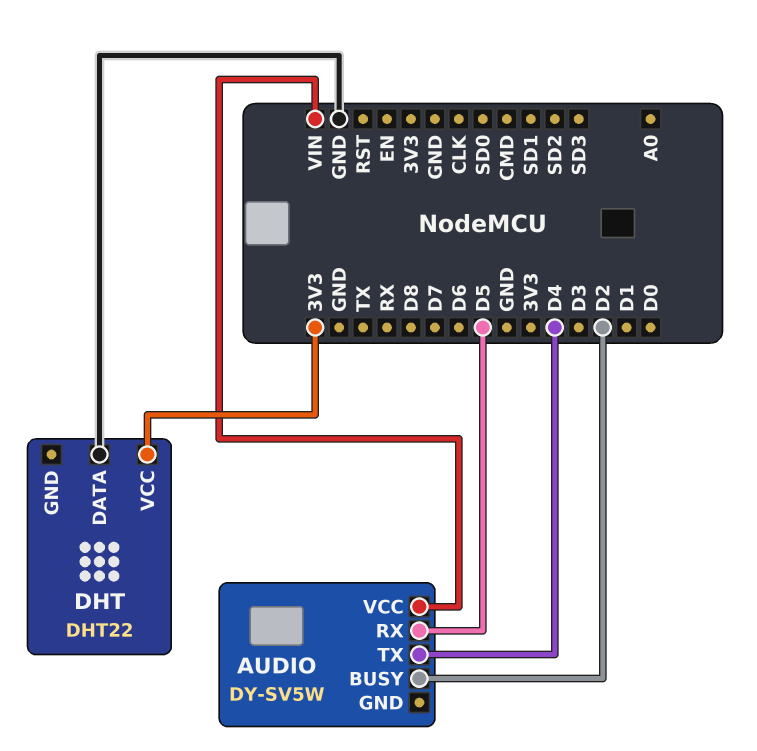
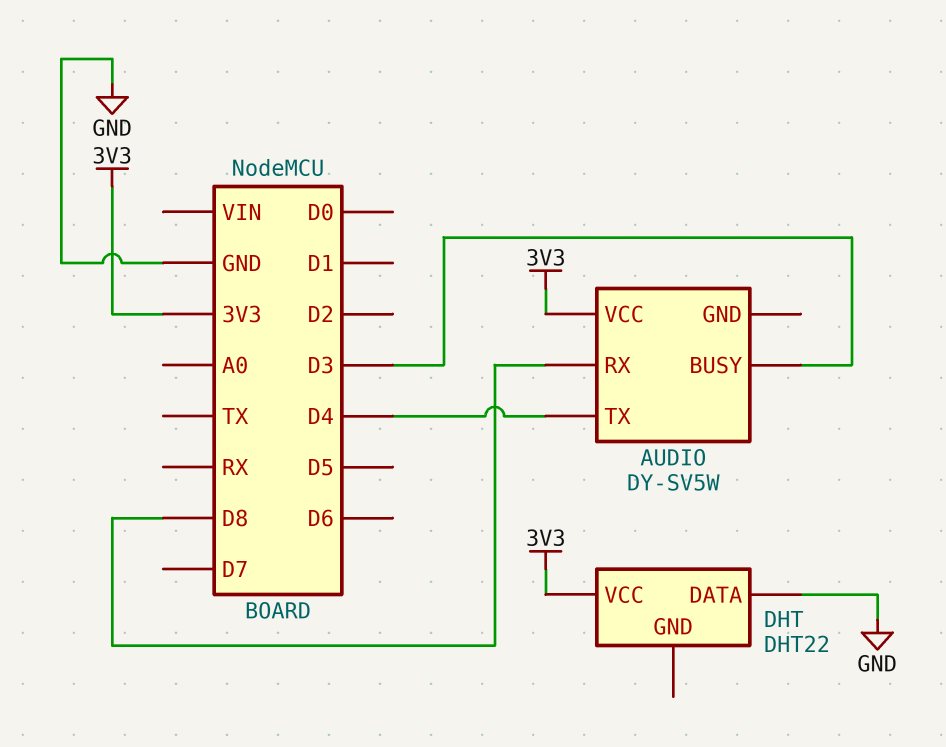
AUDIO pin BUSY: D2 -> D3
AUDIO pin RX: D5 -> D8
AUDIO pin VCC: VIN -> 3V3

